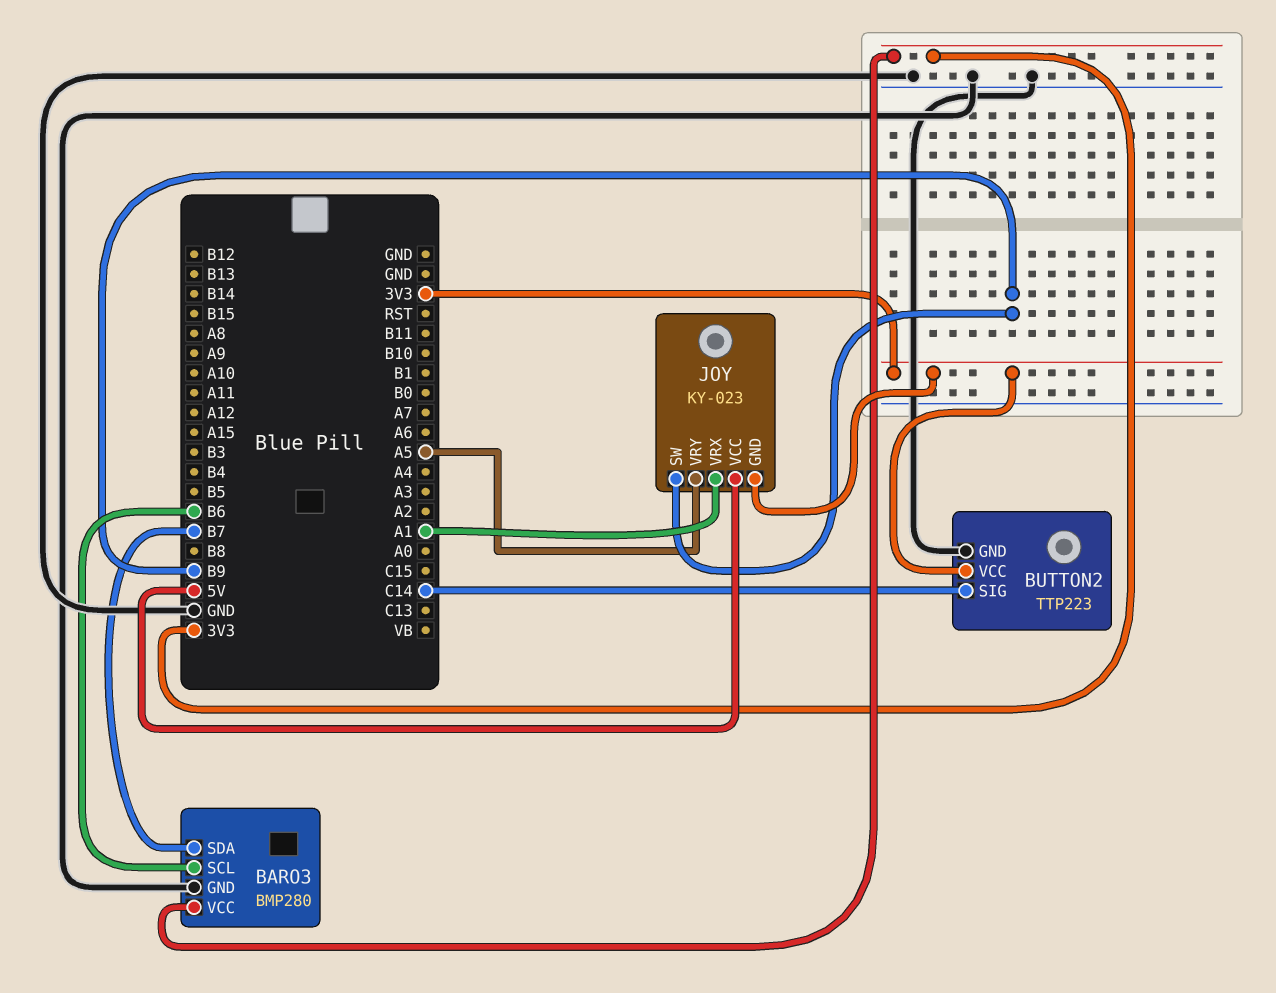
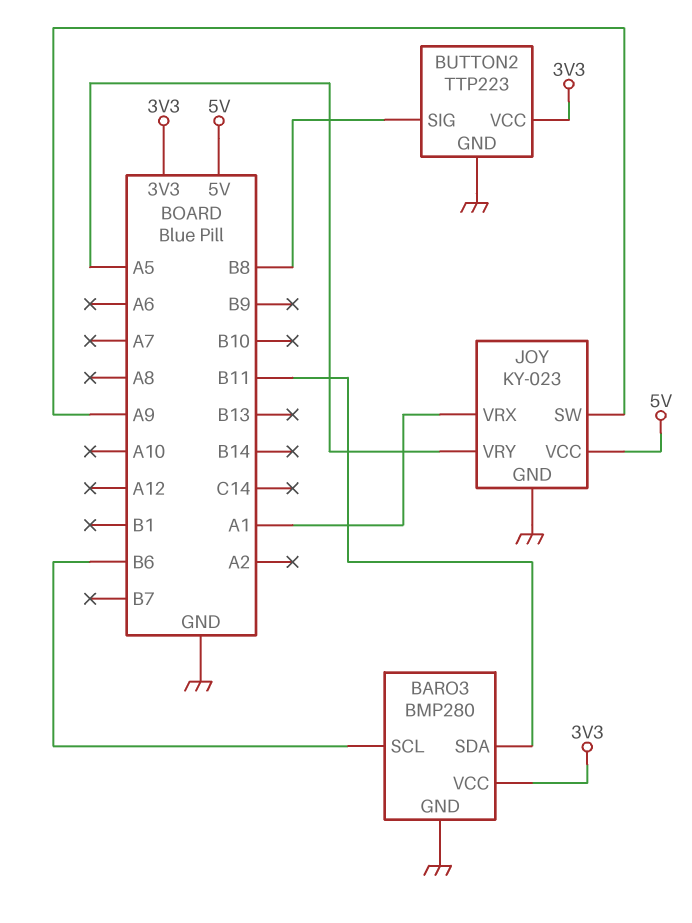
BARO3 pin SDA: B7 -> B11
BUTTON2 pin SIG: C14 -> B8
JOY pin GND: 3V3 -> GND
JOY pin SW: B9 -> A9

